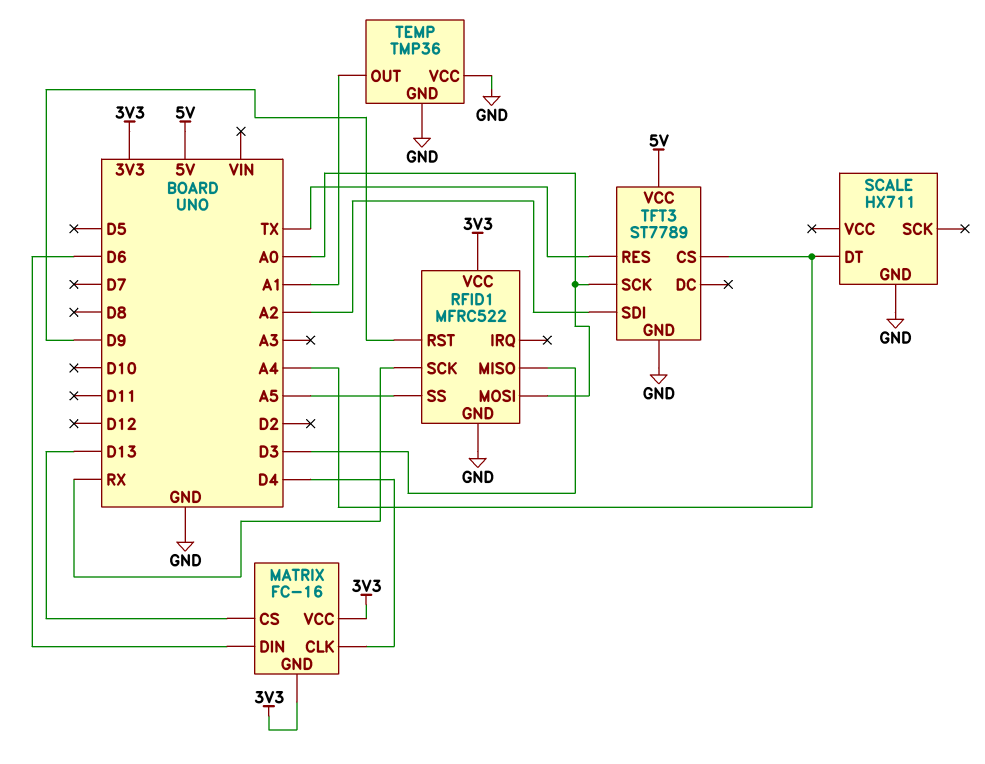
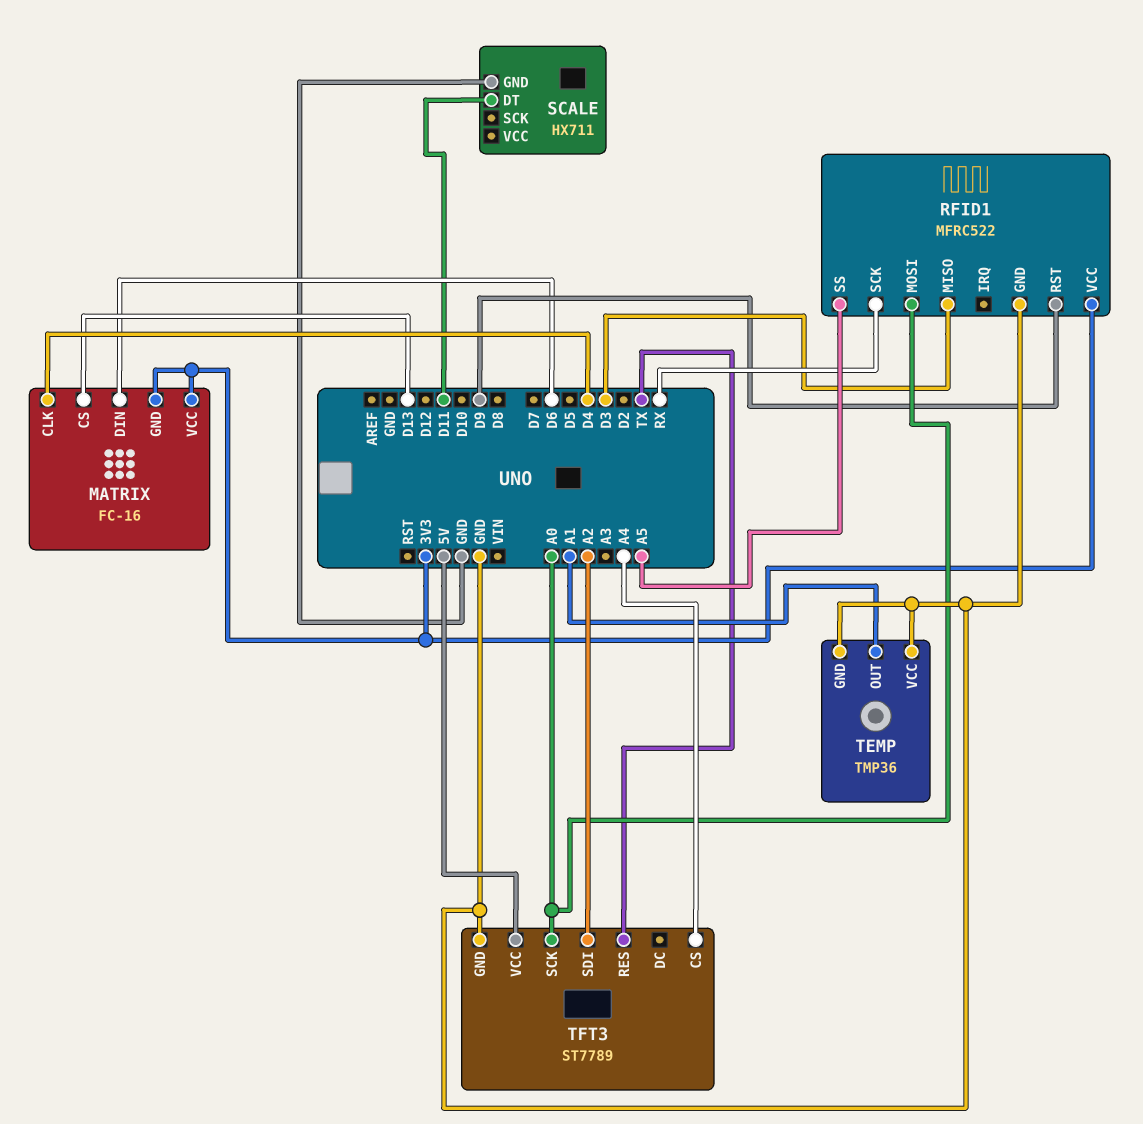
SCALE pin DT: A4 -> D11

